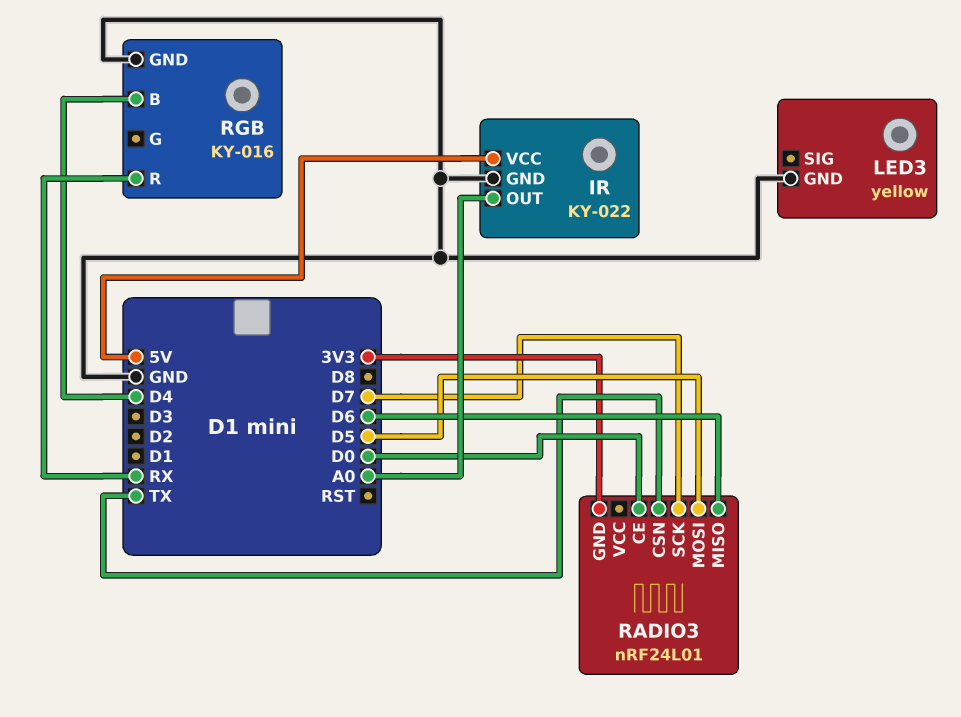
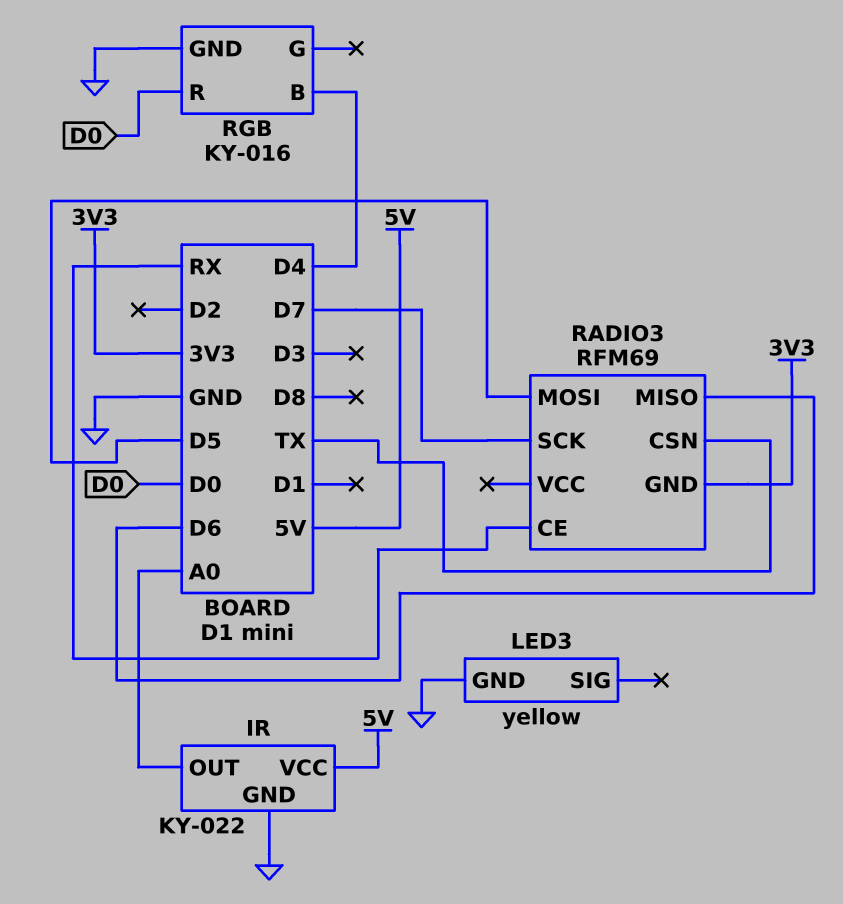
RADIO3: nRF24L01 -> RFM69
RADIO3 pin CE: D0 -> RX
RGB pin R: RX -> D0

